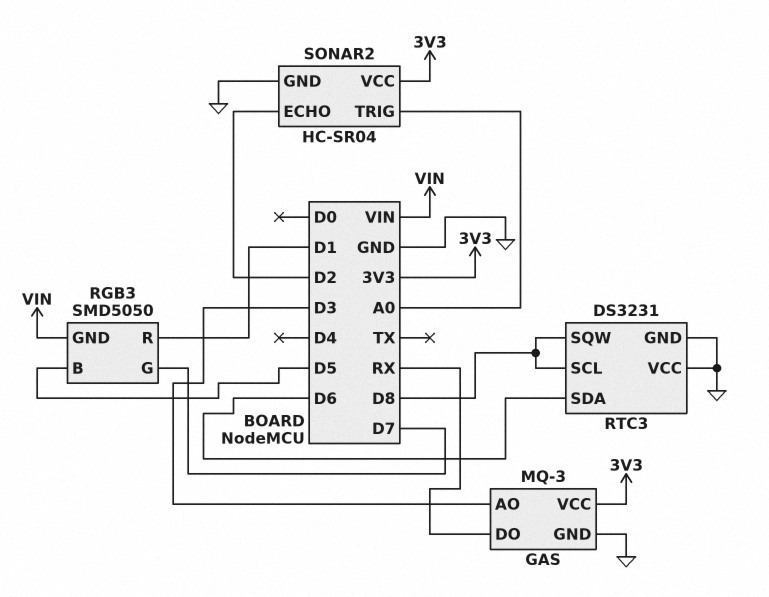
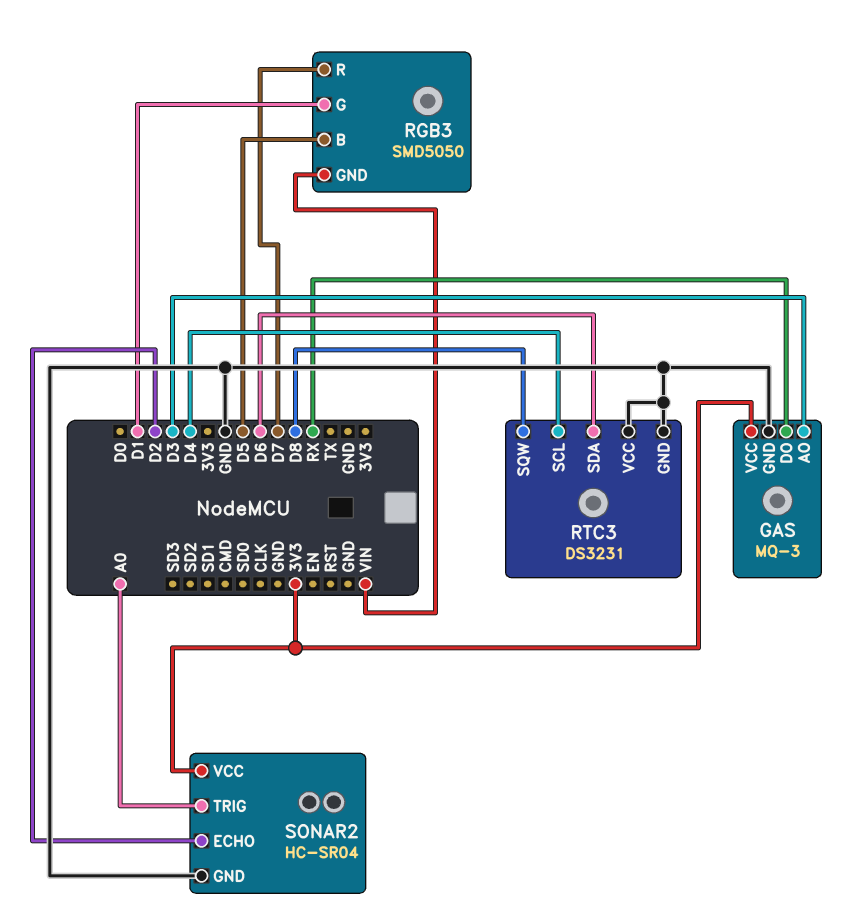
RGB3 pin G: D7 -> D1
RGB3 pin R: D1 -> D7
RTC3 pin SCL: D8 -> D4

